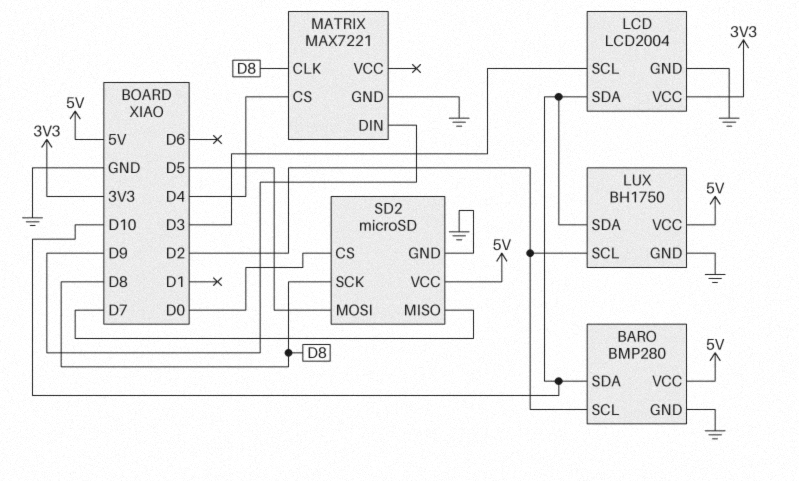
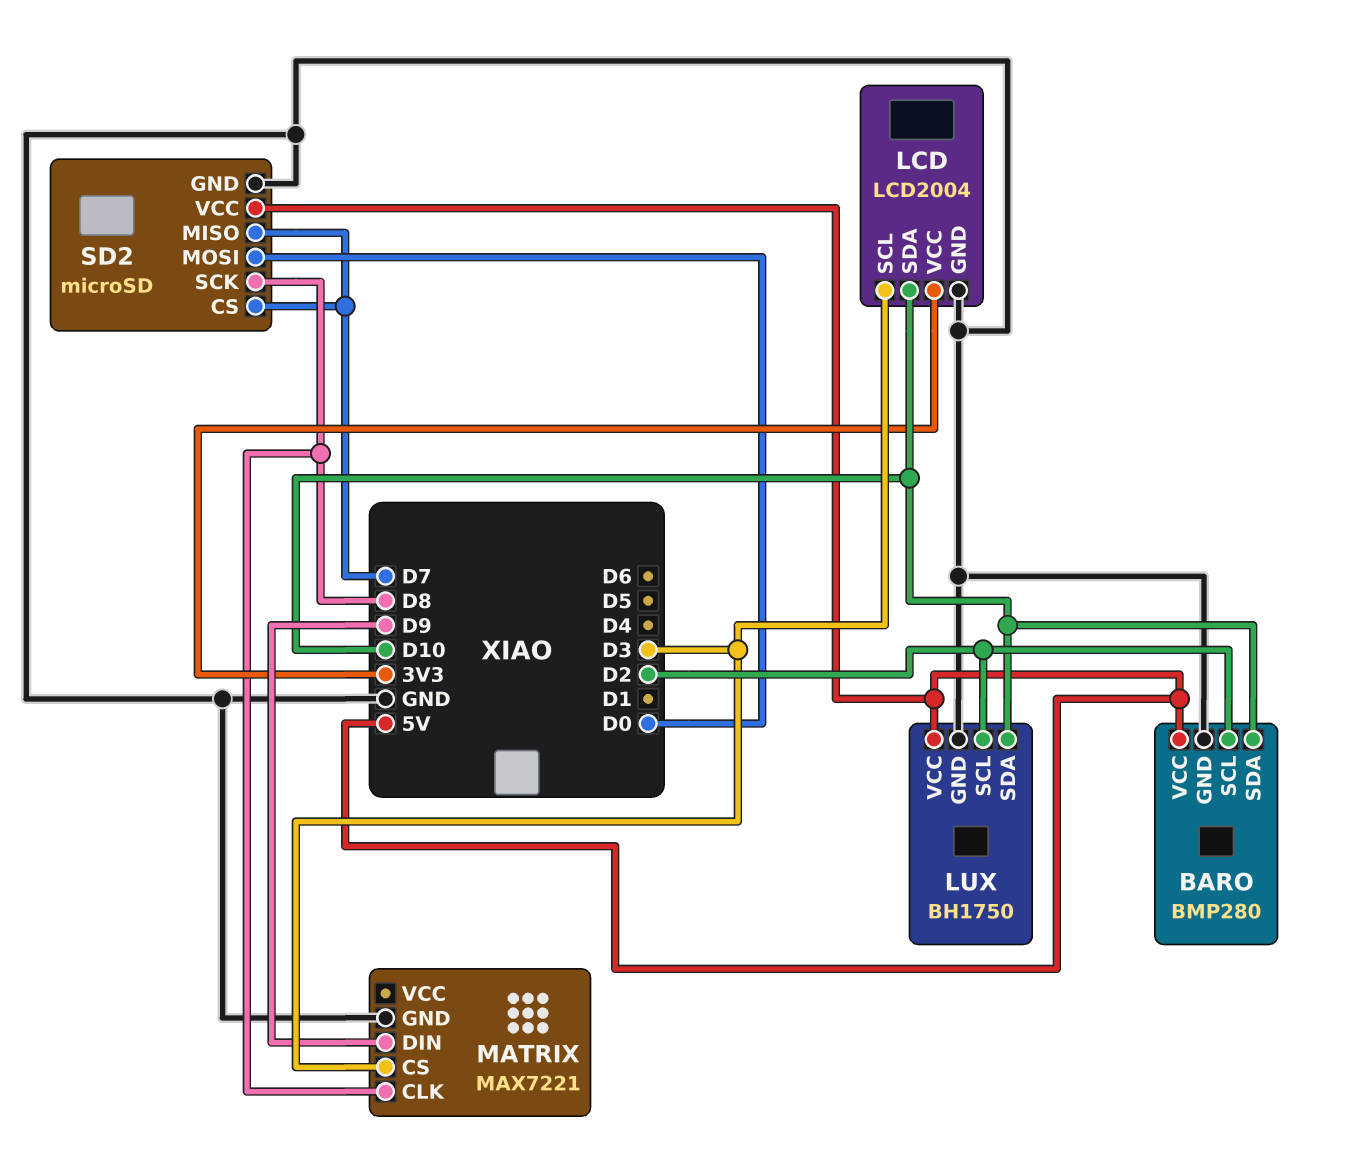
MATRIX pin CS: D4 -> D3
SD2 pin CS: D0 -> D7
SD2 pin MOSI: D5 -> D0

